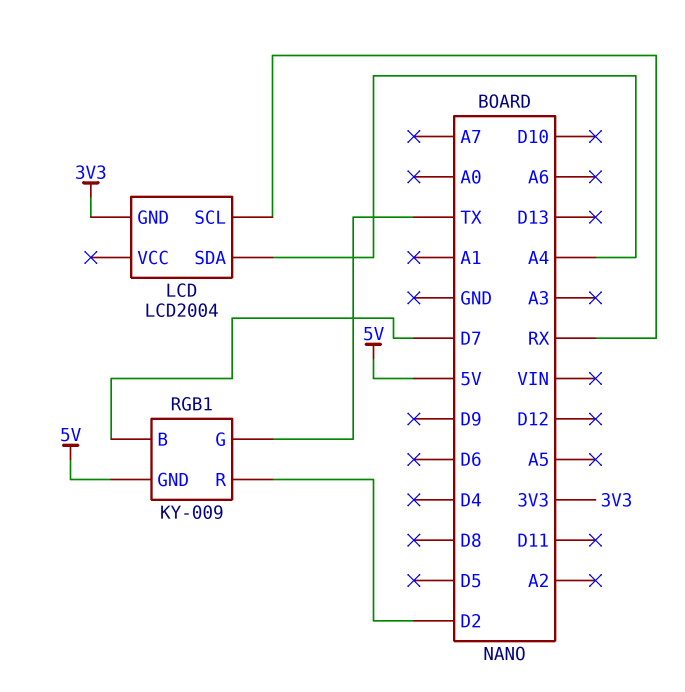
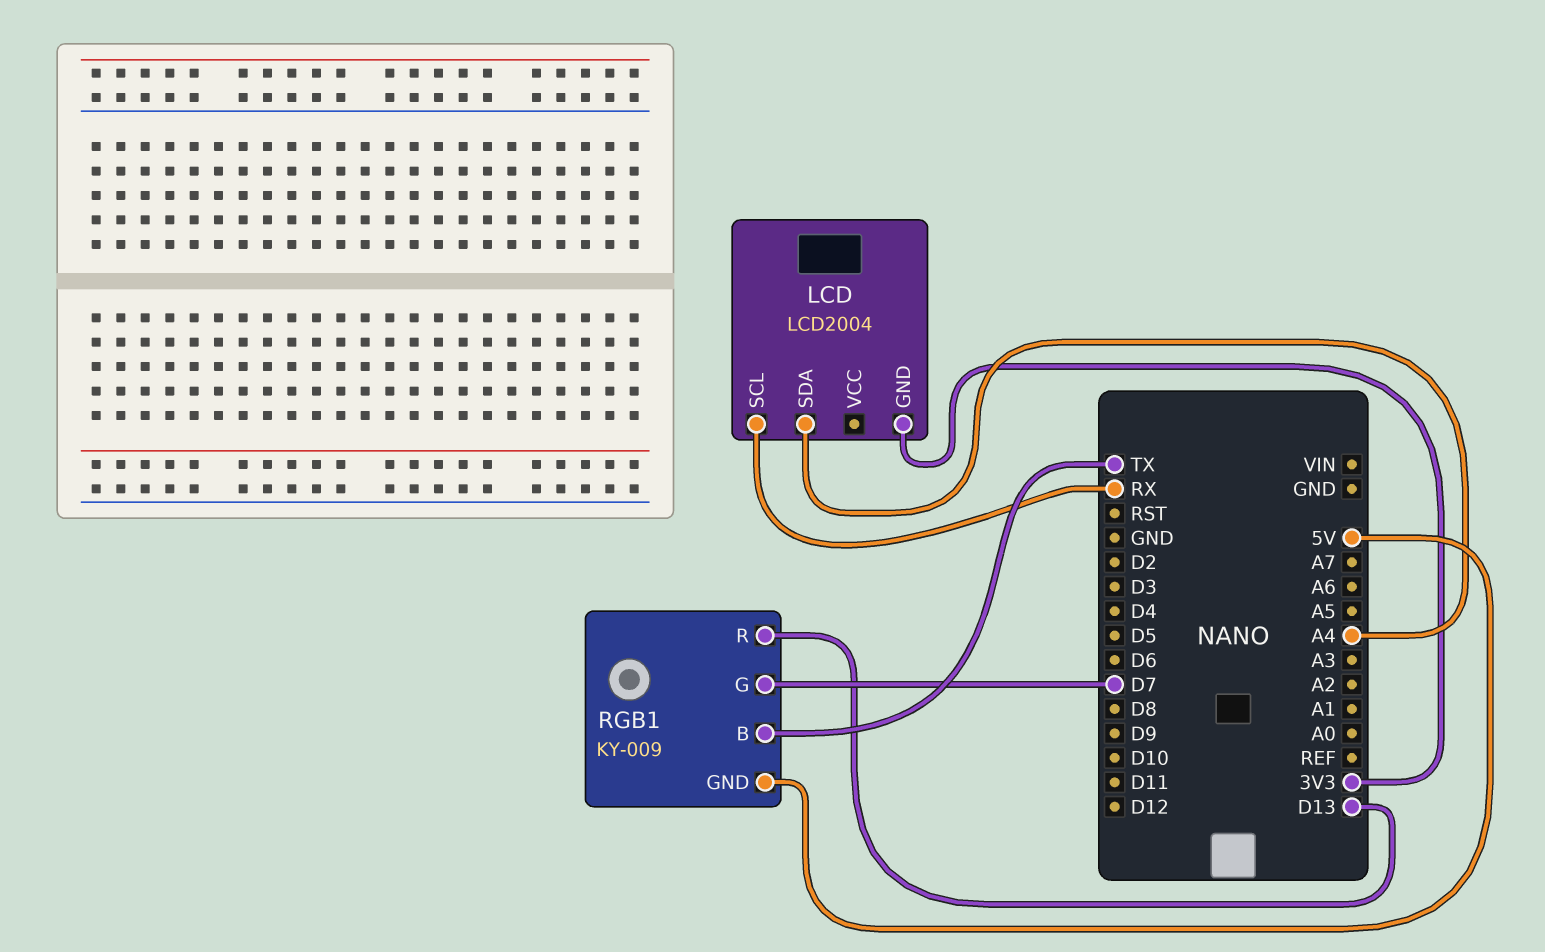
RGB1 pin B: D7 -> TX
RGB1 pin G: TX -> D7
RGB1 pin R: D2 -> D13

